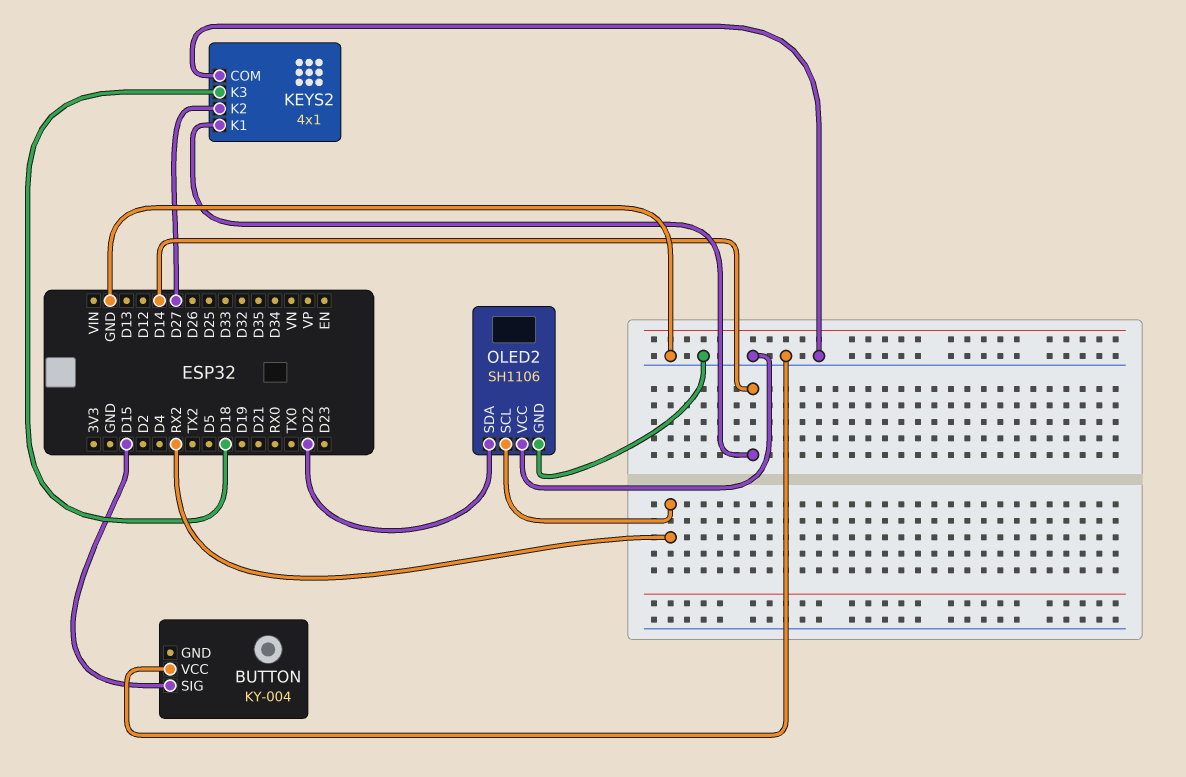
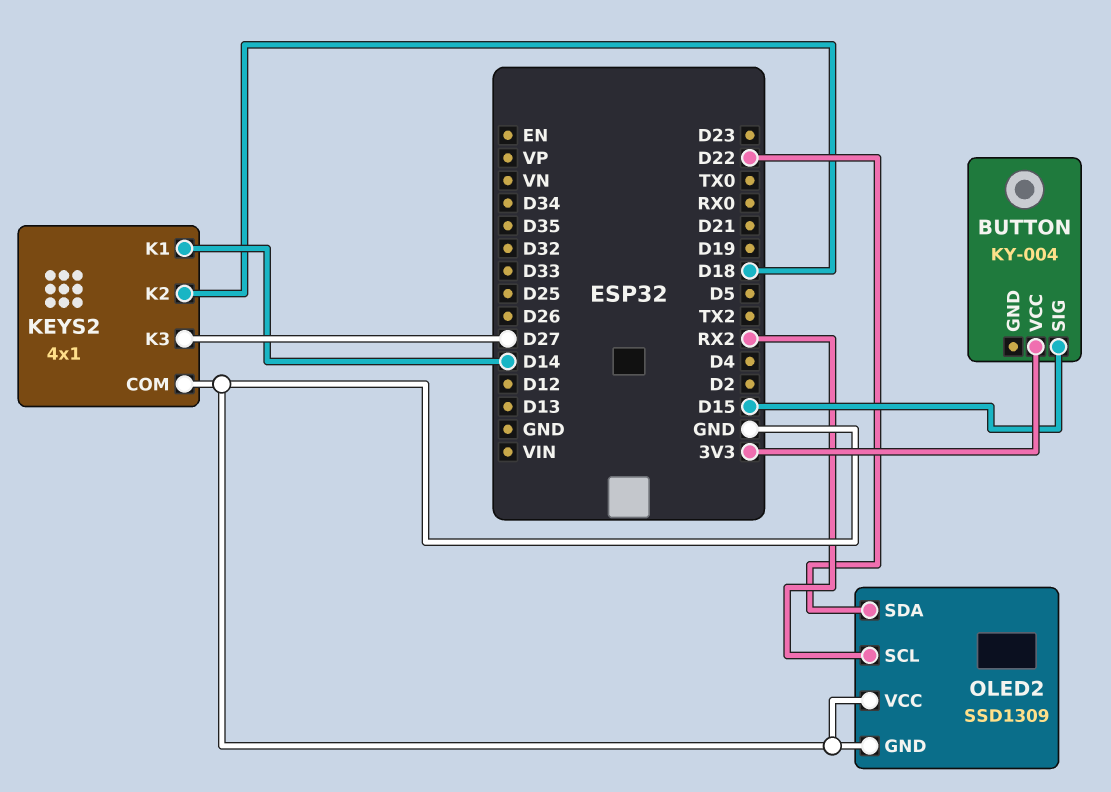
BUTTON pin VCC: GND -> 3V3
KEYS2 pin K2: D27 -> D18
KEYS2 pin K3: D18 -> D27
OLED2: SH1106 -> SSD1309

